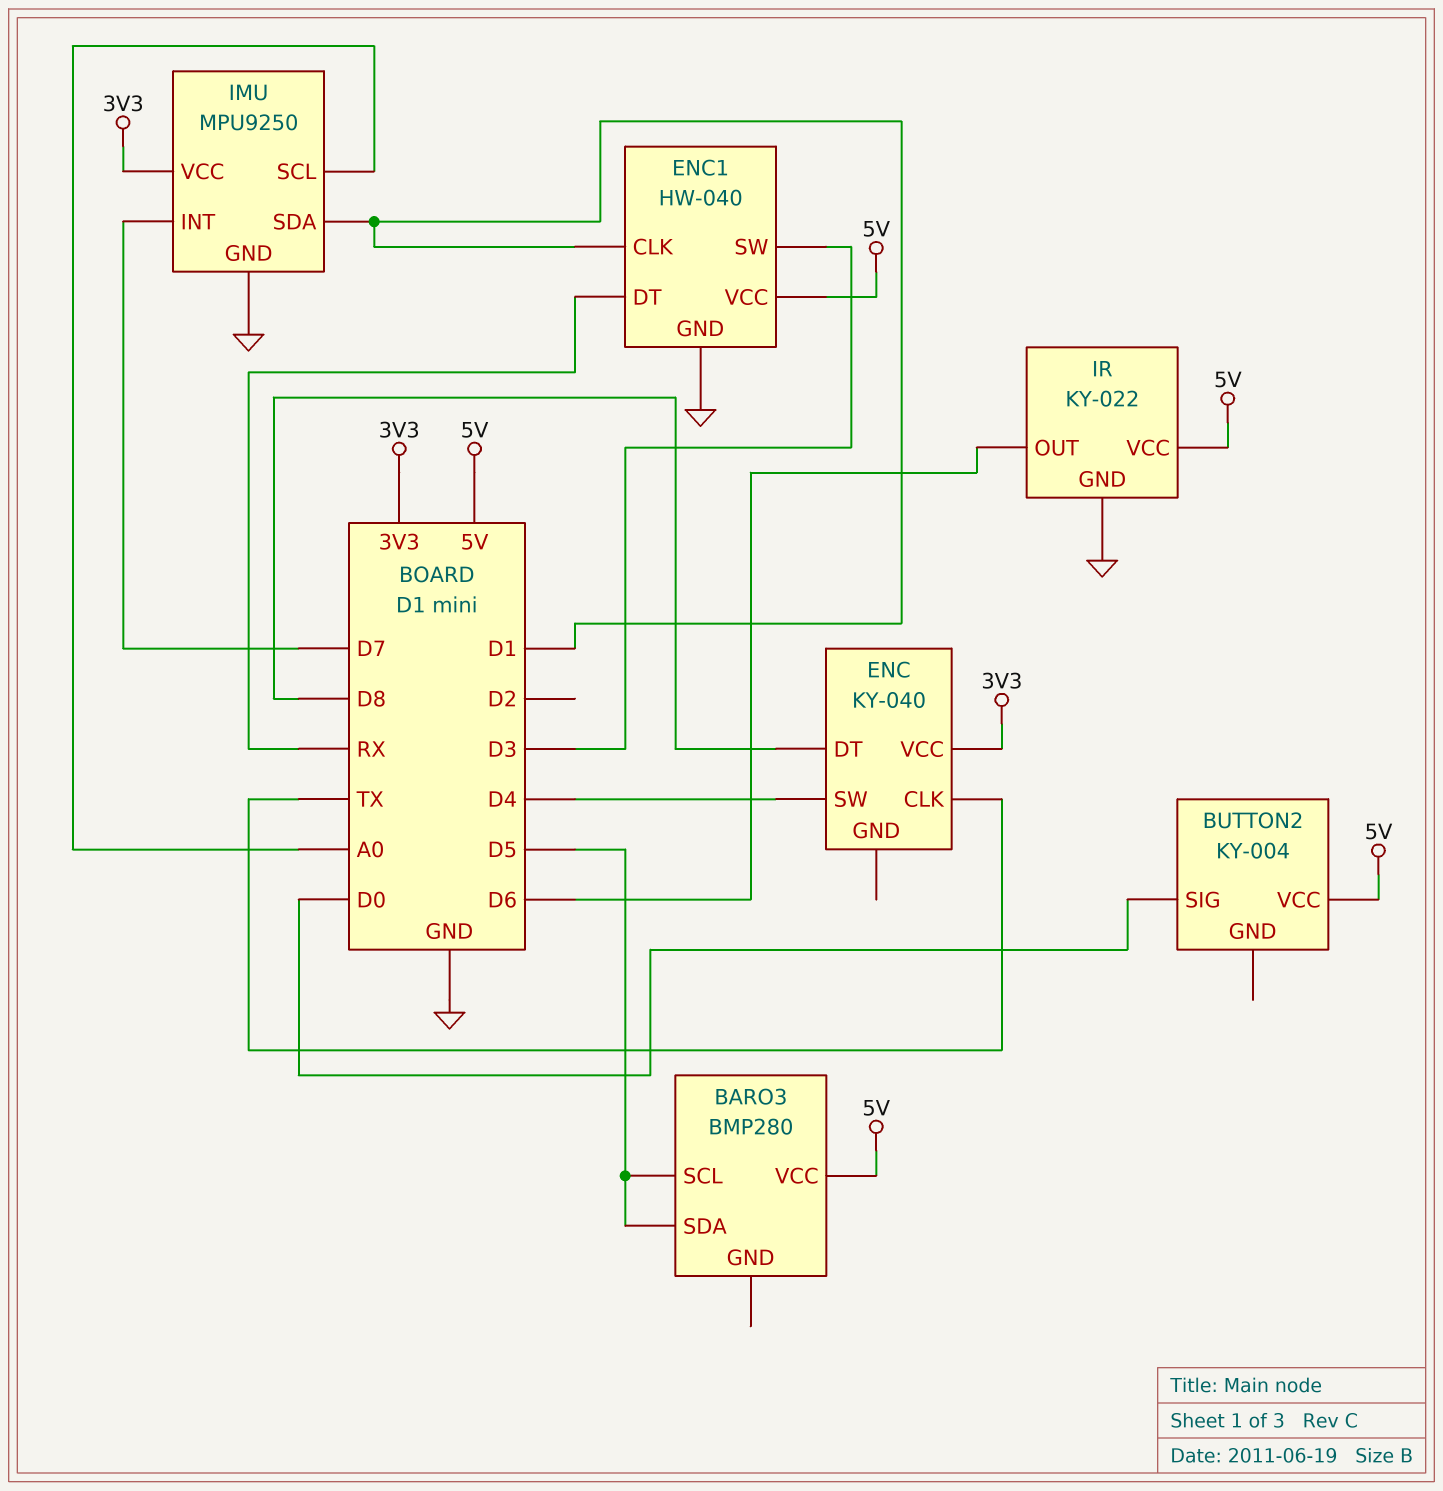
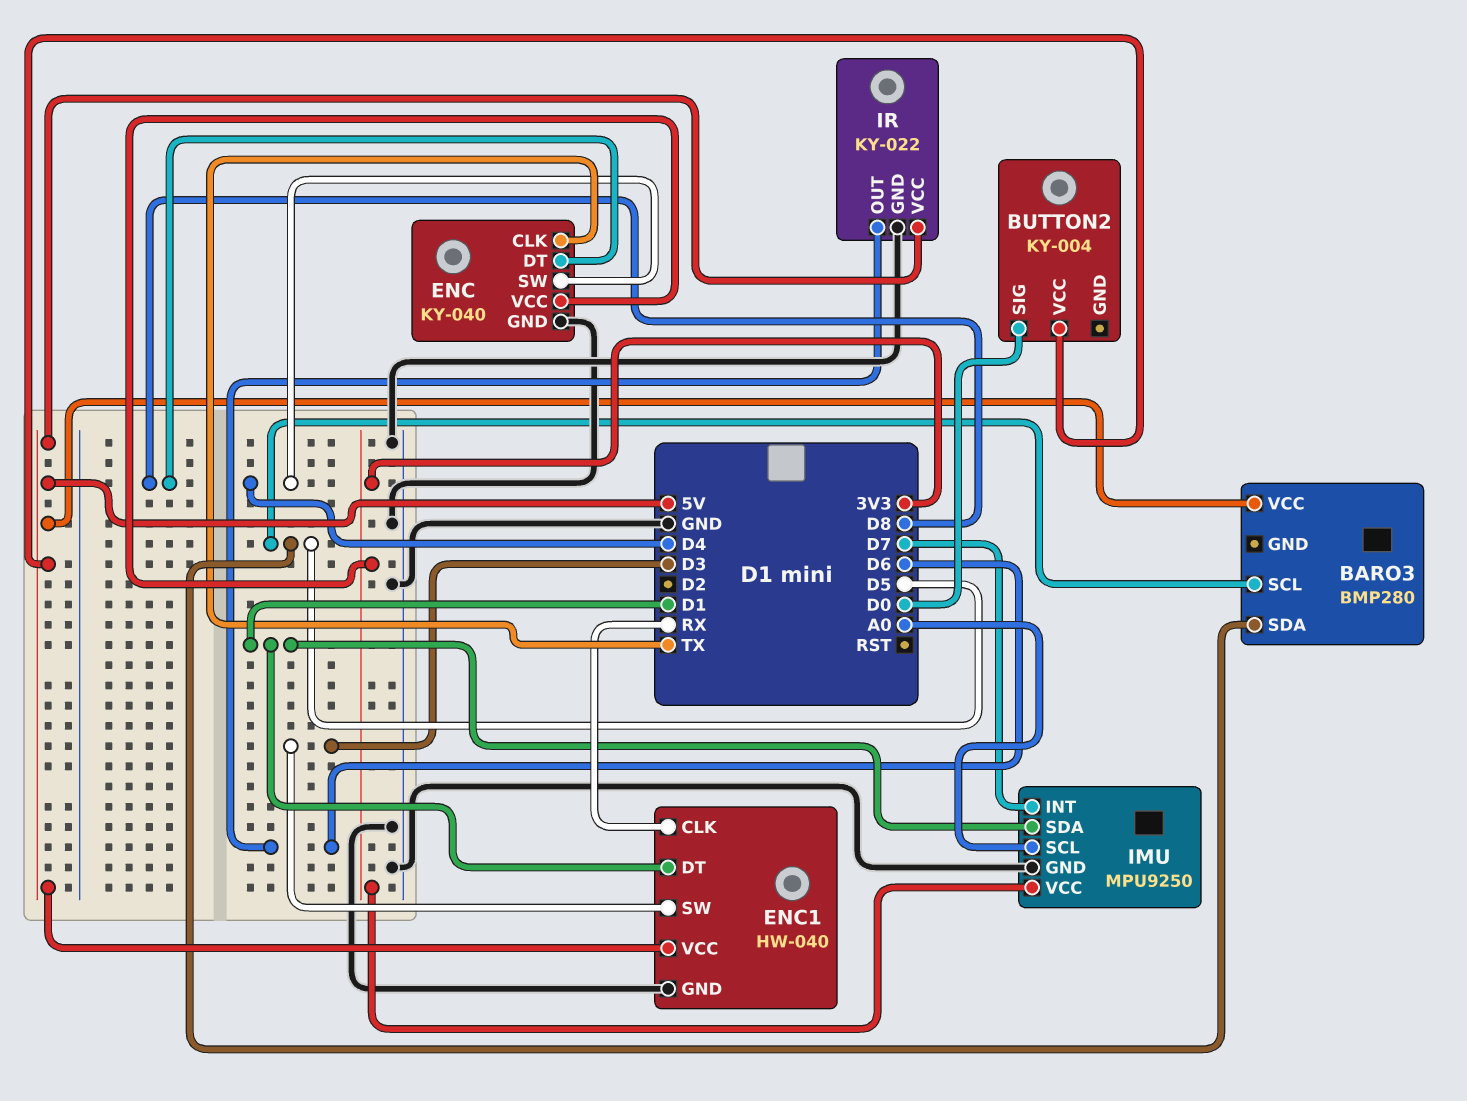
ENC pin GND: none -> GND
ENC1 pin CLK: D1 -> RX
ENC1 pin DT: RX -> D1

